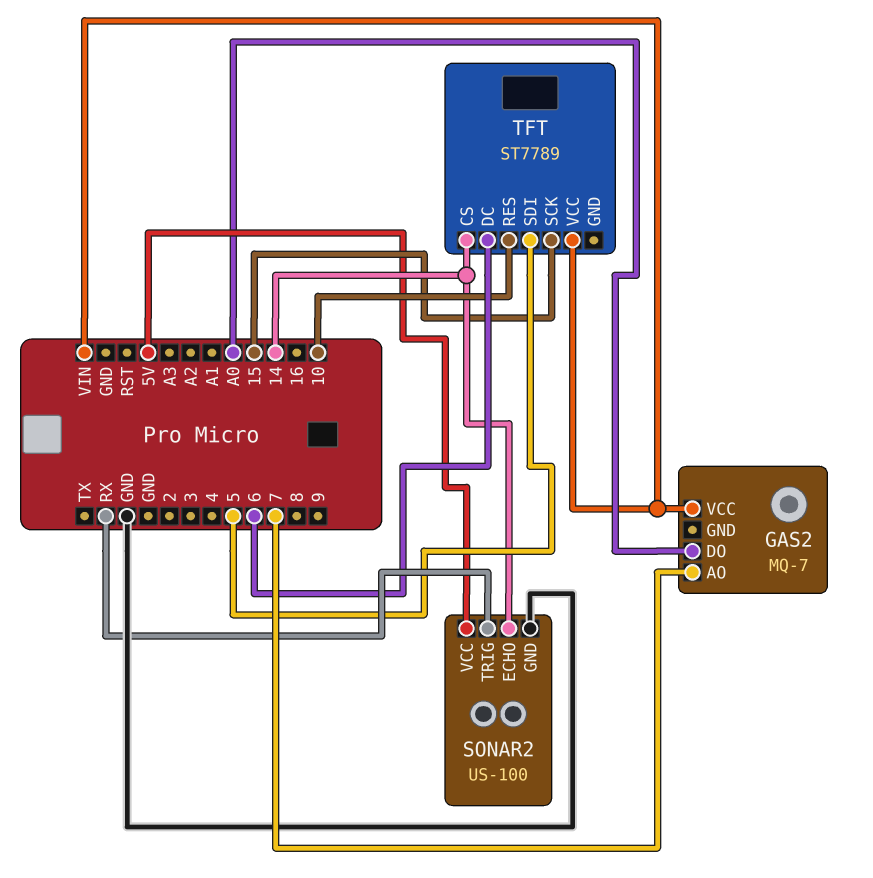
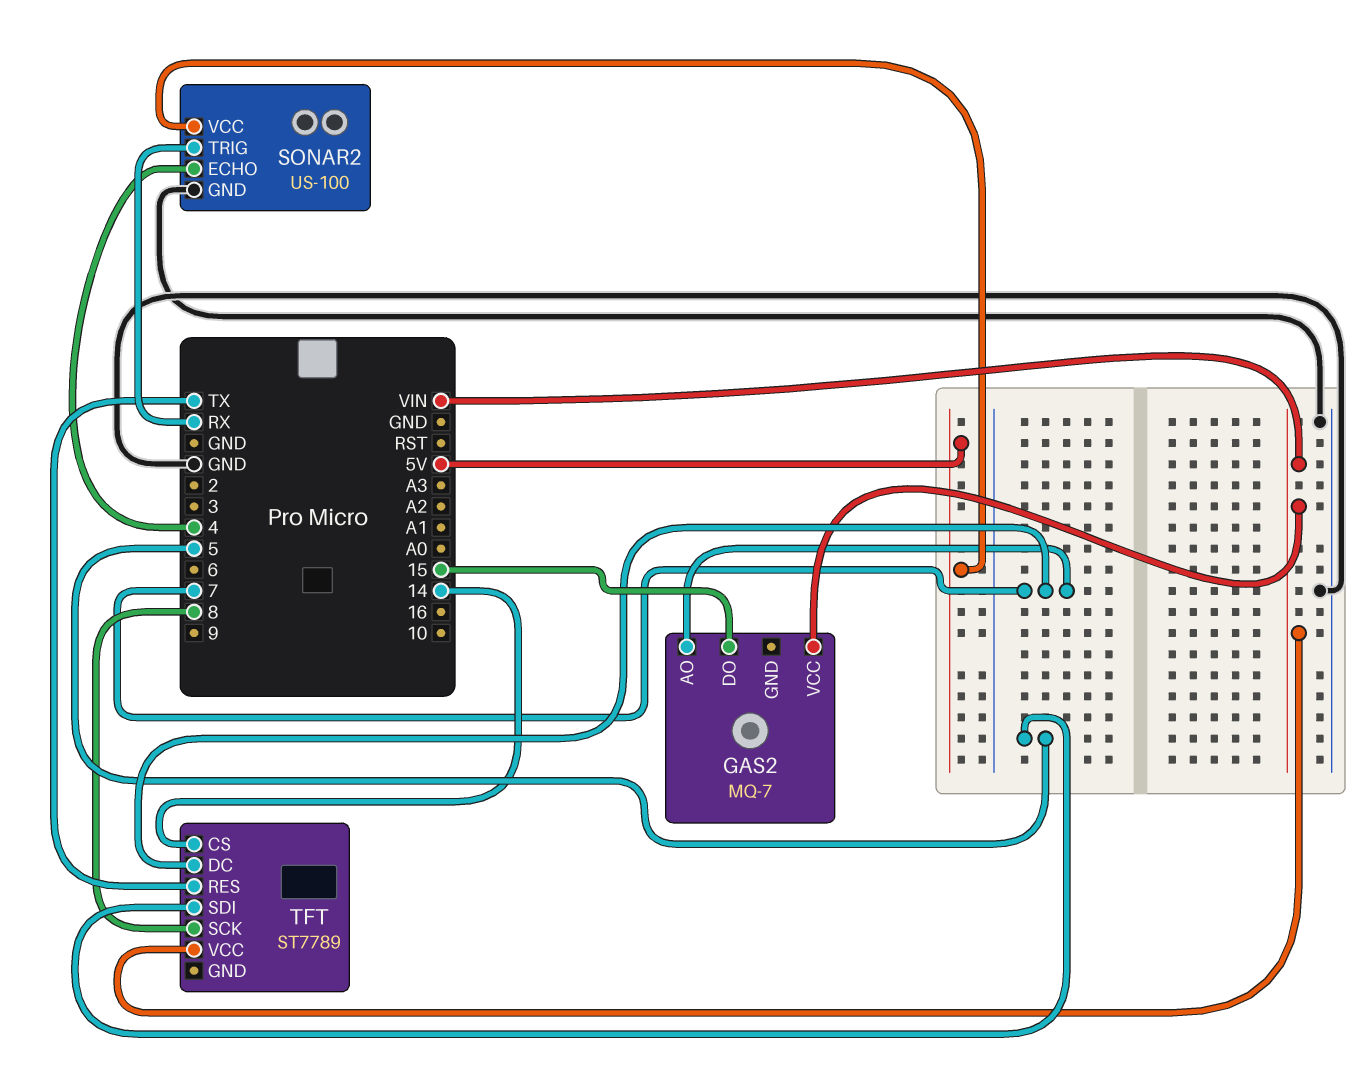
GAS2 pin DO: A0 -> 15
SONAR2 pin ECHO: 14 -> 4
TFT pin DC: 6 -> 7
TFT pin RES: 10 -> TX
TFT pin SCK: 15 -> 8

